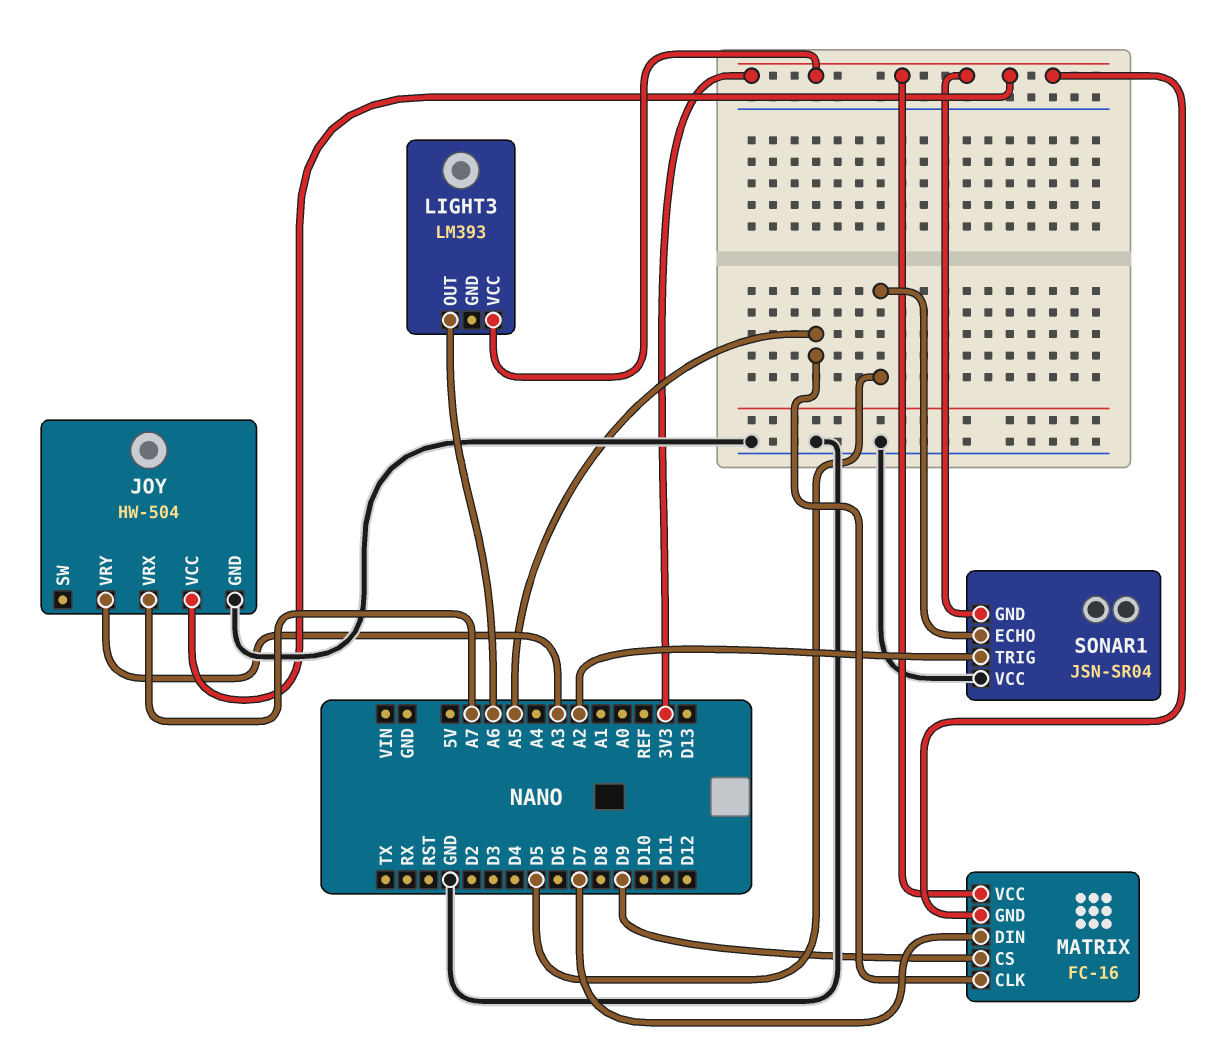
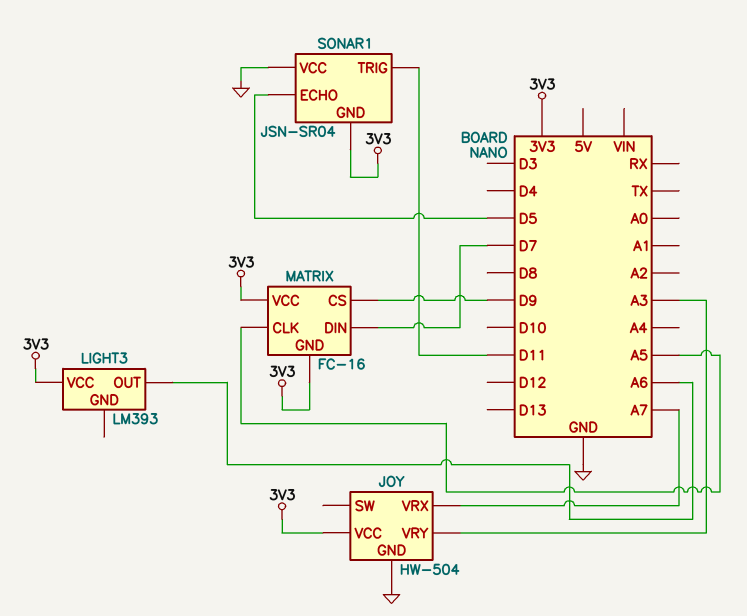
SONAR1 pin TRIG: A2 -> D11

